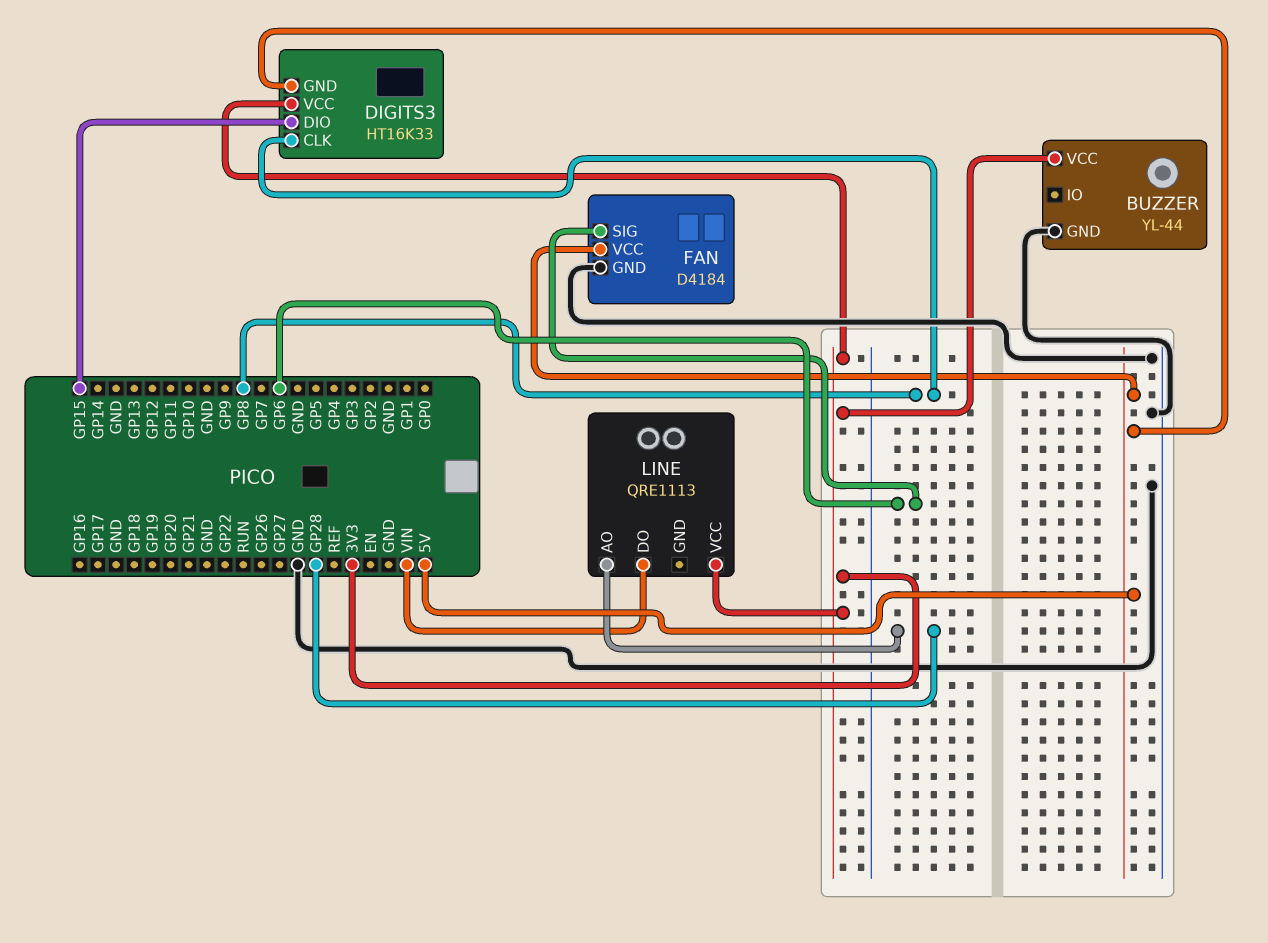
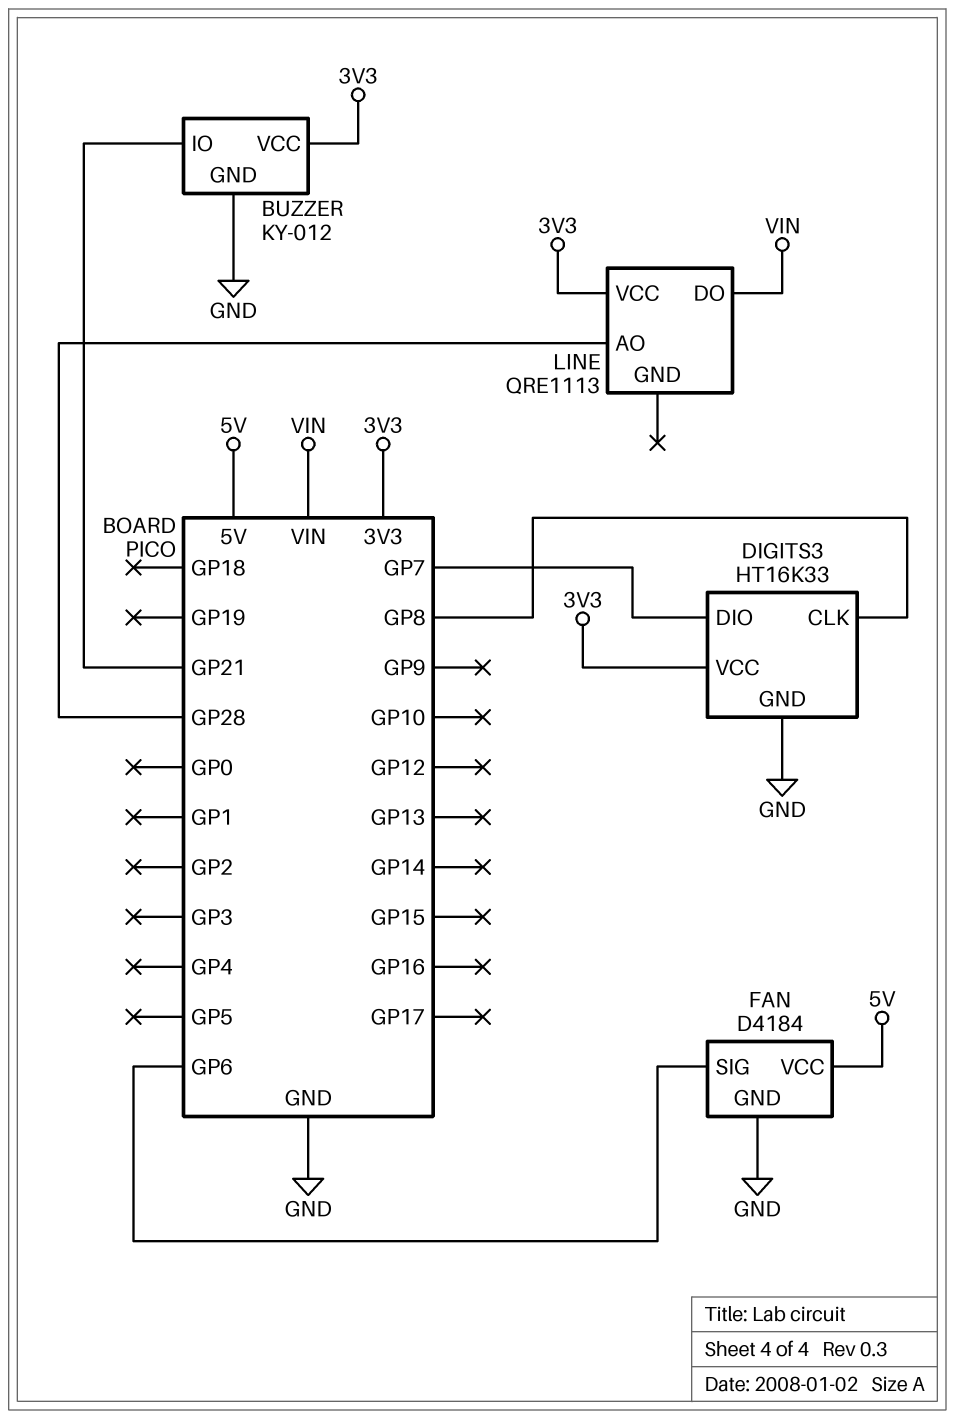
BUZZER: YL-44 -> KY-012
BUZZER pin IO: none -> GP21
DIGITS3 pin DIO: GP15 -> GP7
DIGITS3 pin GND: 5V -> GND

